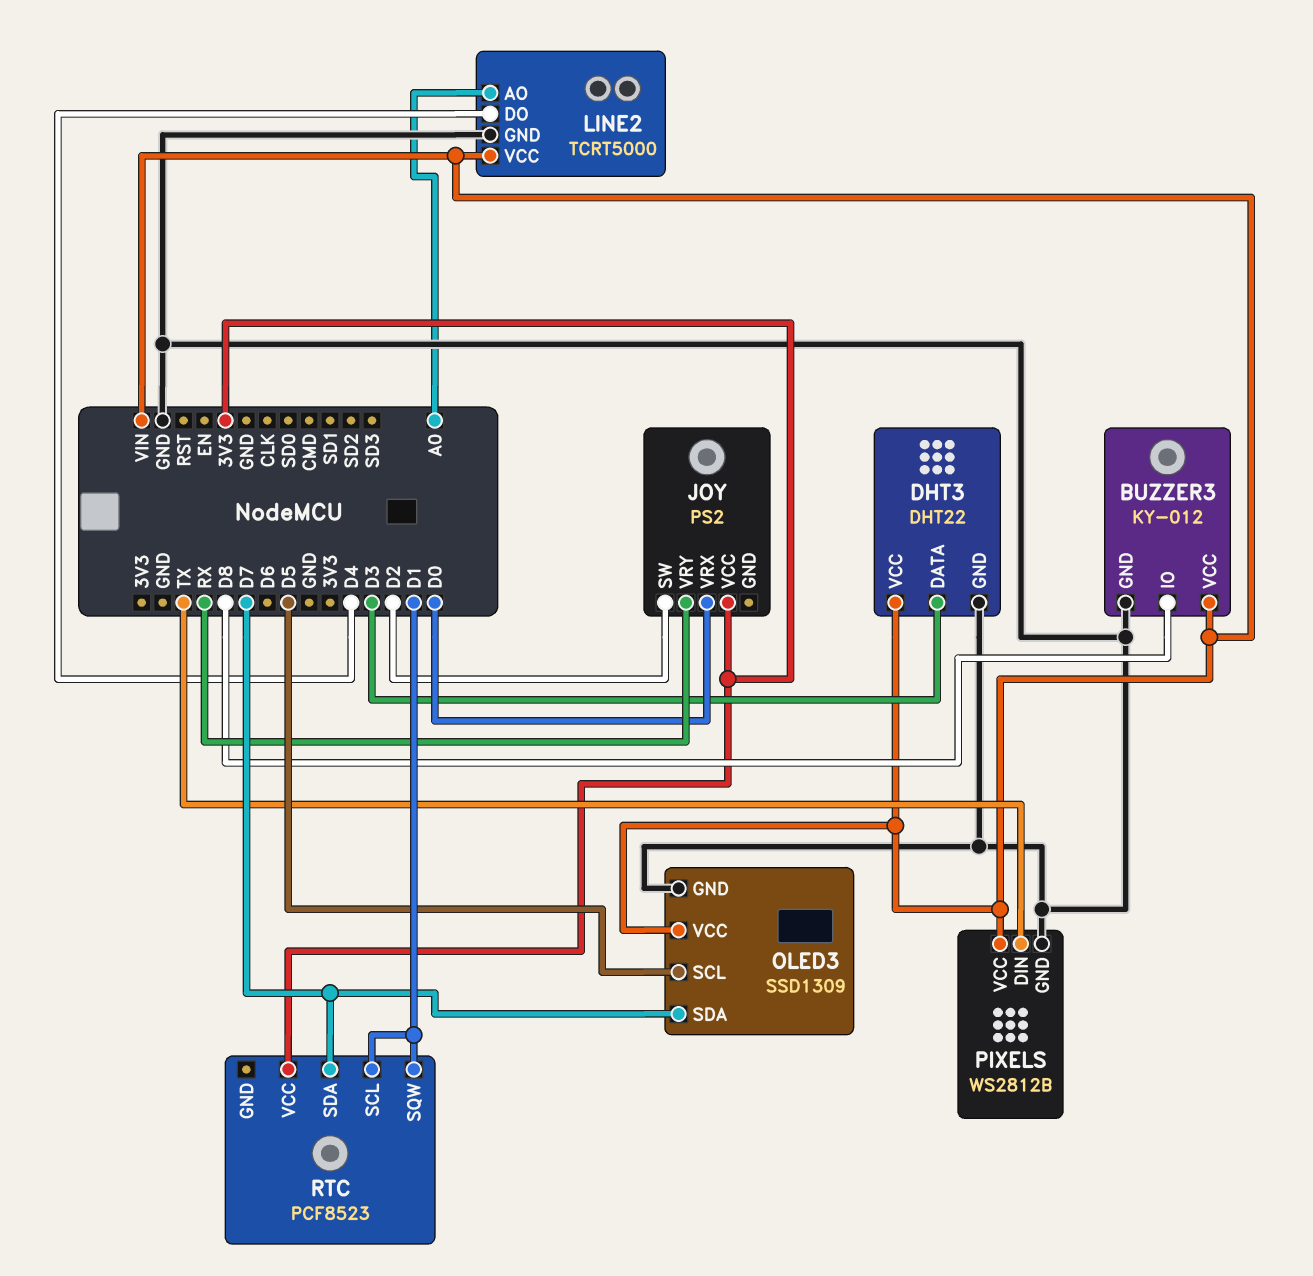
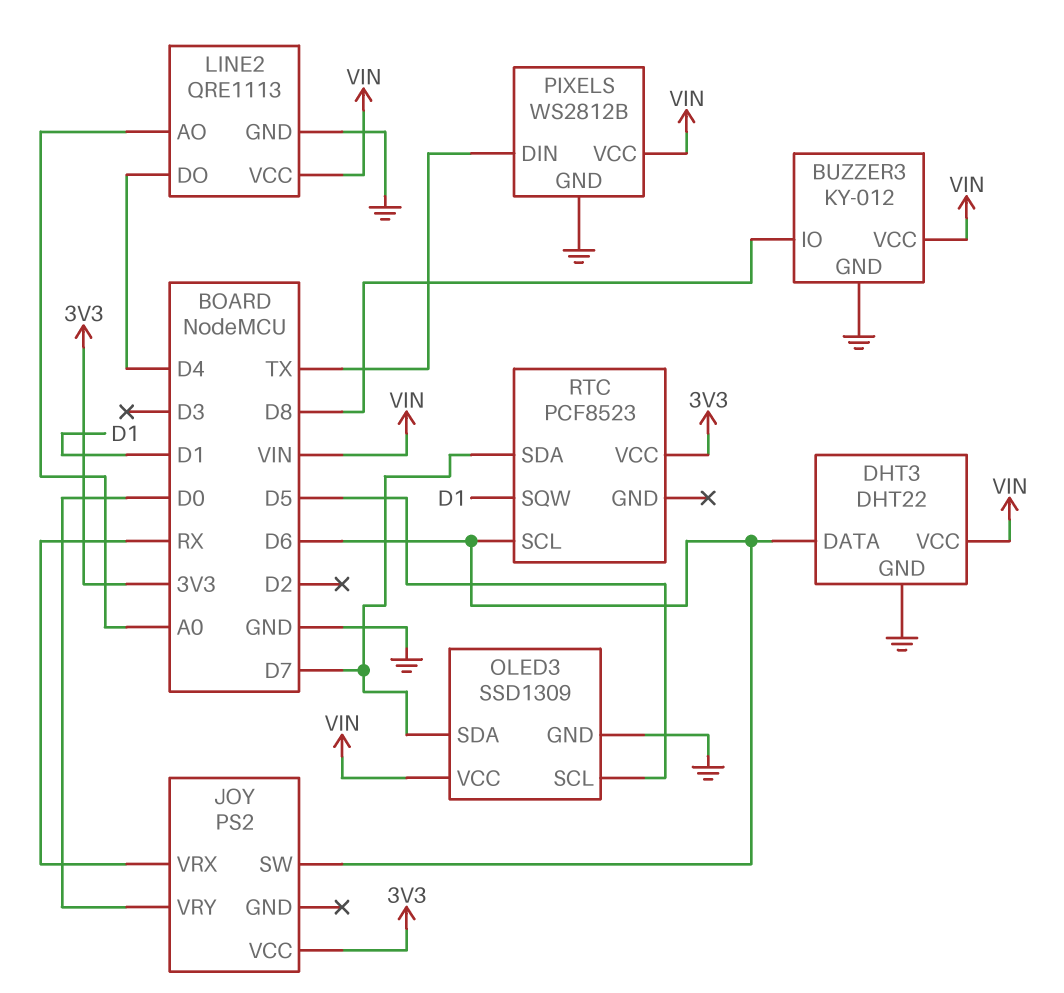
DHT3 pin DATA: D3 -> D6
JOY pin SW: D2 -> D6
JOY pin VRX: D0 -> RX
JOY pin VRY: RX -> D0
LINE2: TCRT5000 -> QRE1113
RTC pin SCL: D1 -> D6

